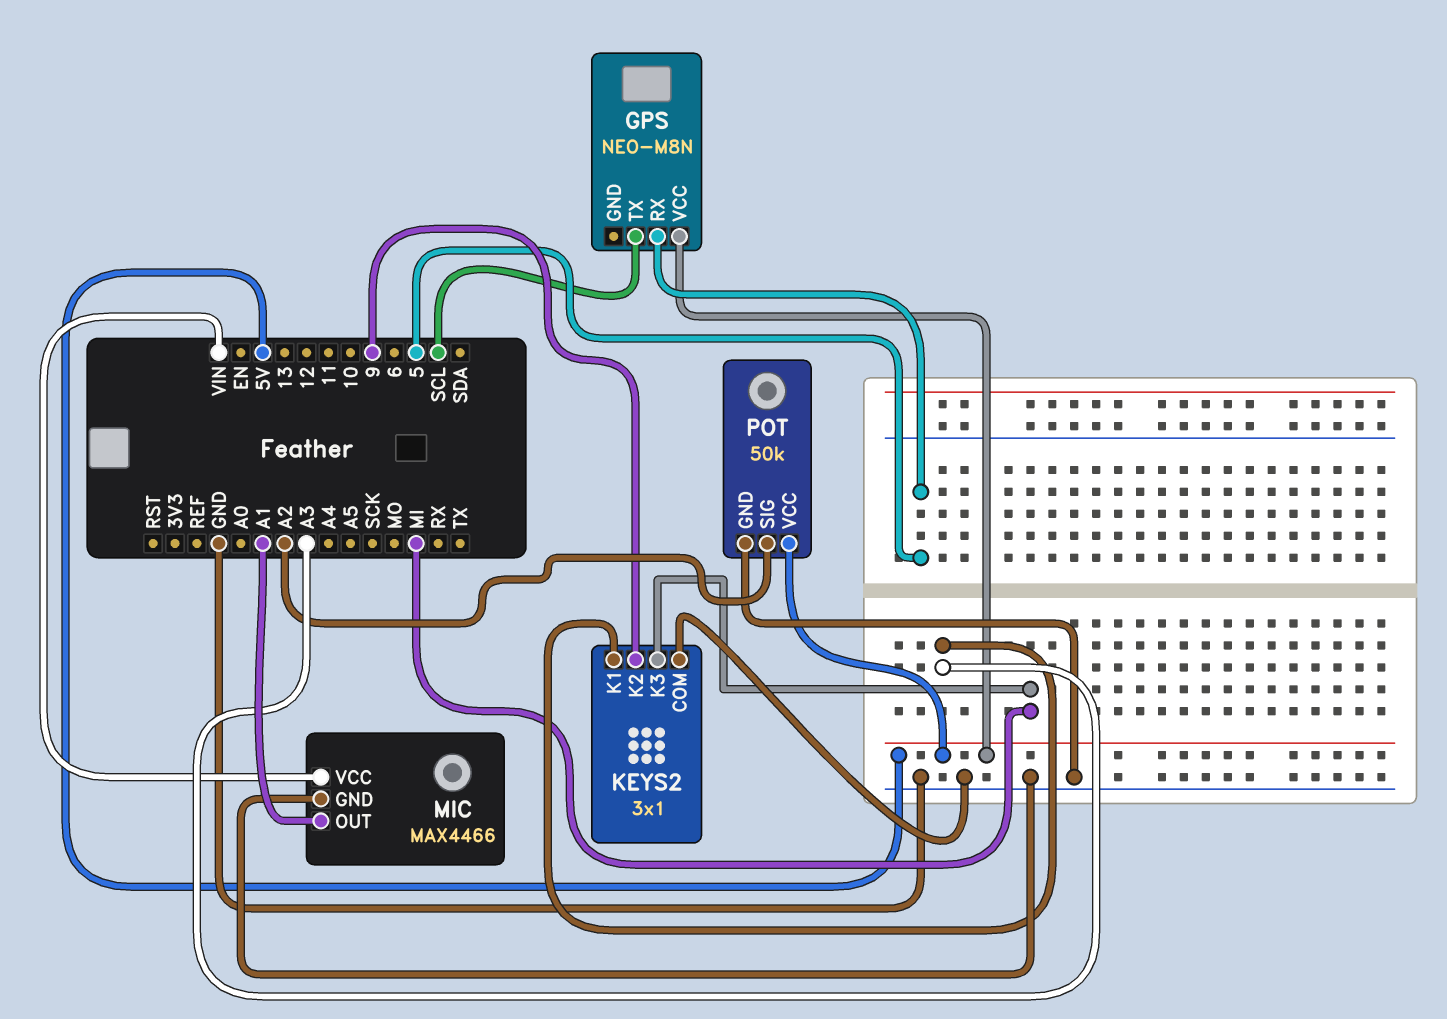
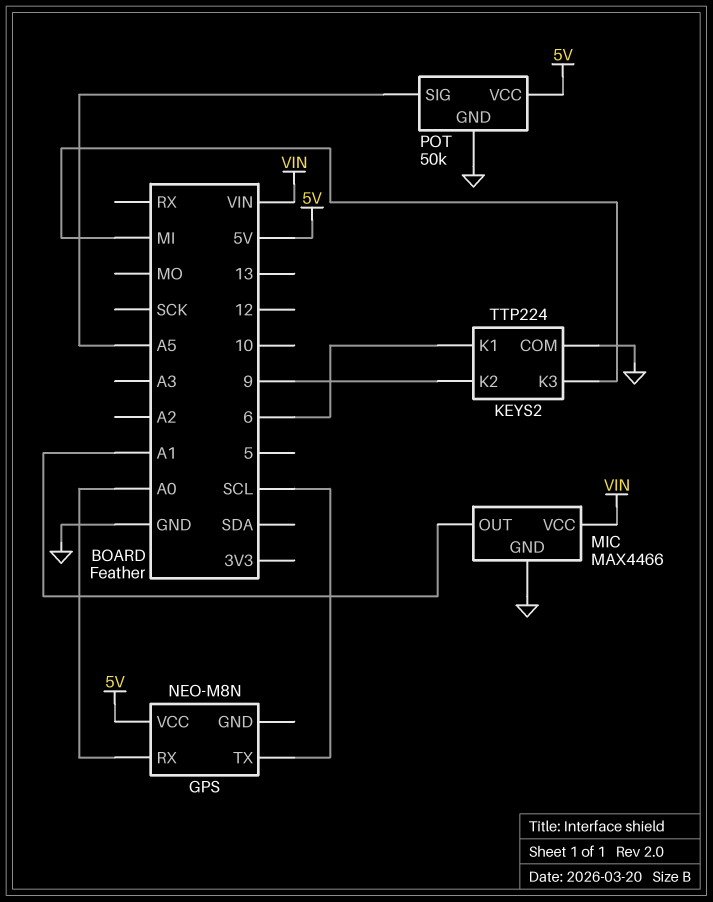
GPS pin RX: 5 -> A0
KEYS2: 3x1 -> TTP224
KEYS2 pin K1: A3 -> 6
POT pin SIG: A2 -> A5

